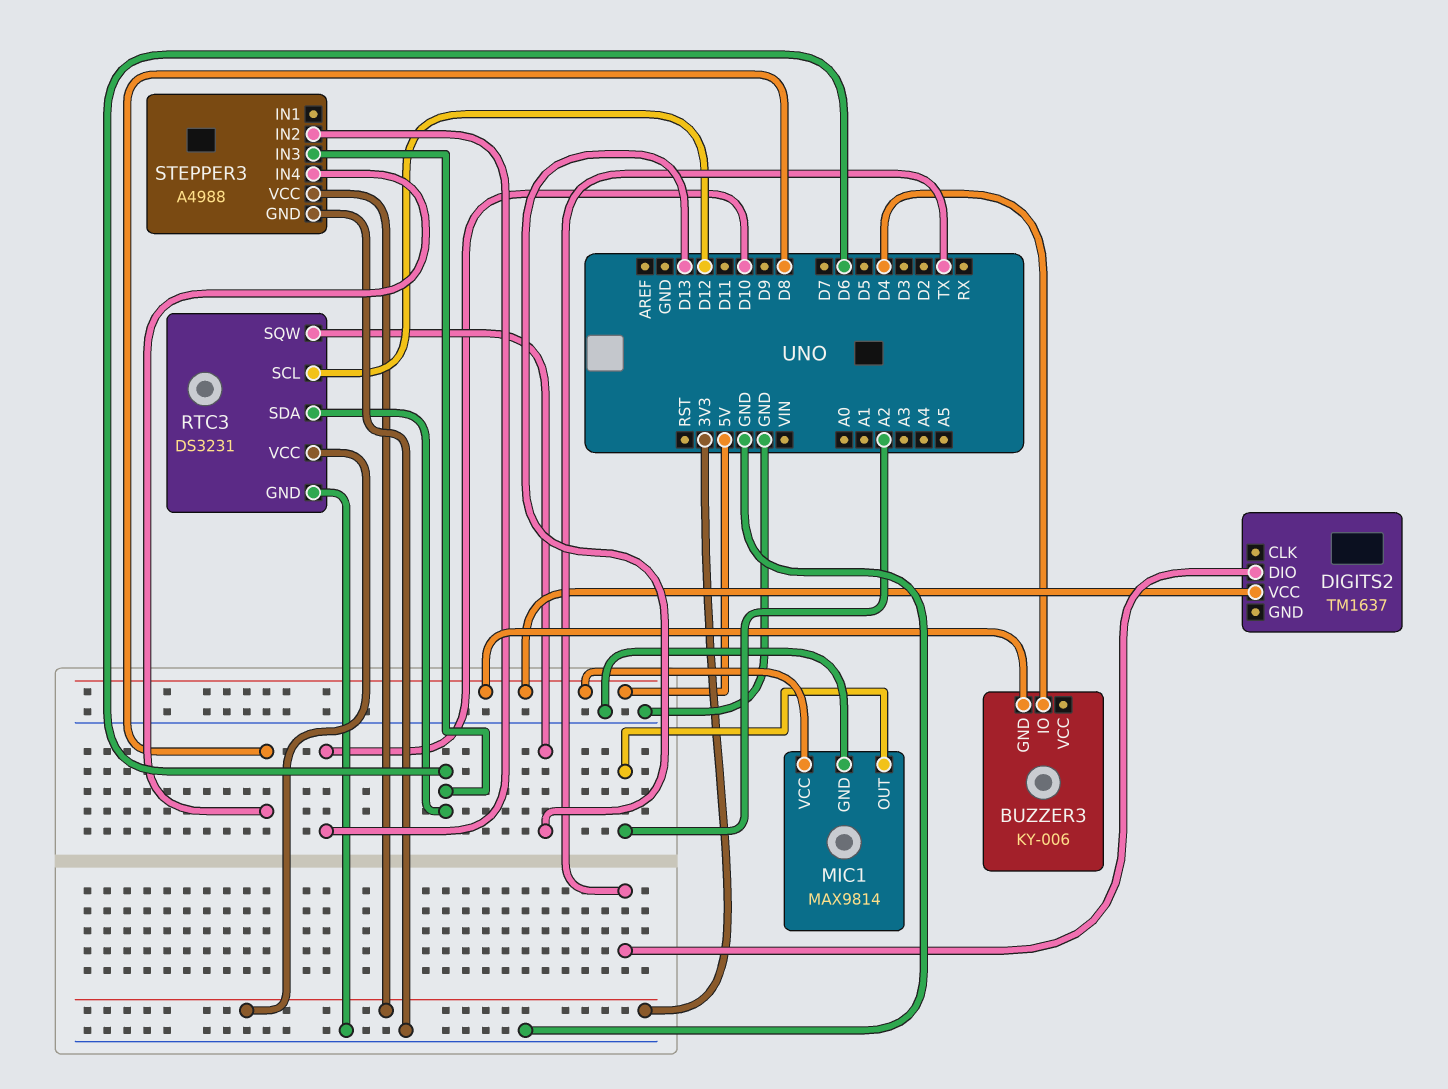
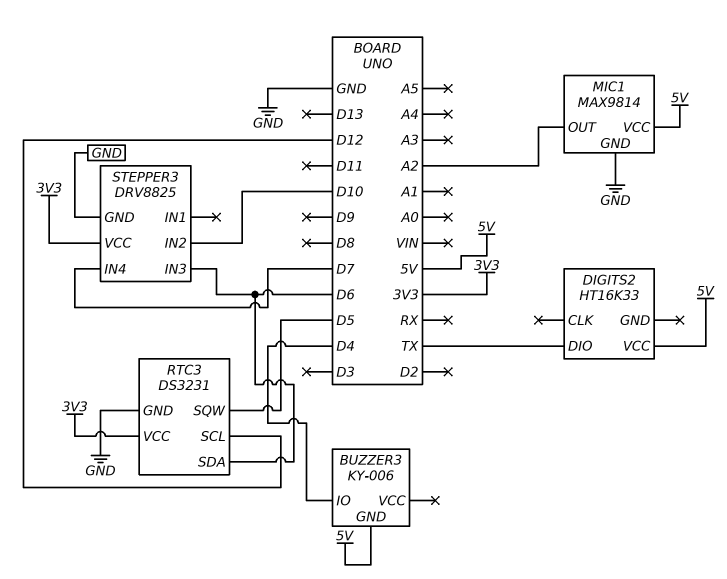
DIGITS2: TM1637 -> HT16K33
RTC3 pin SQW: D13 -> D5
STEPPER3: A4988 -> DRV8825
STEPPER3 pin IN4: D8 -> D7

